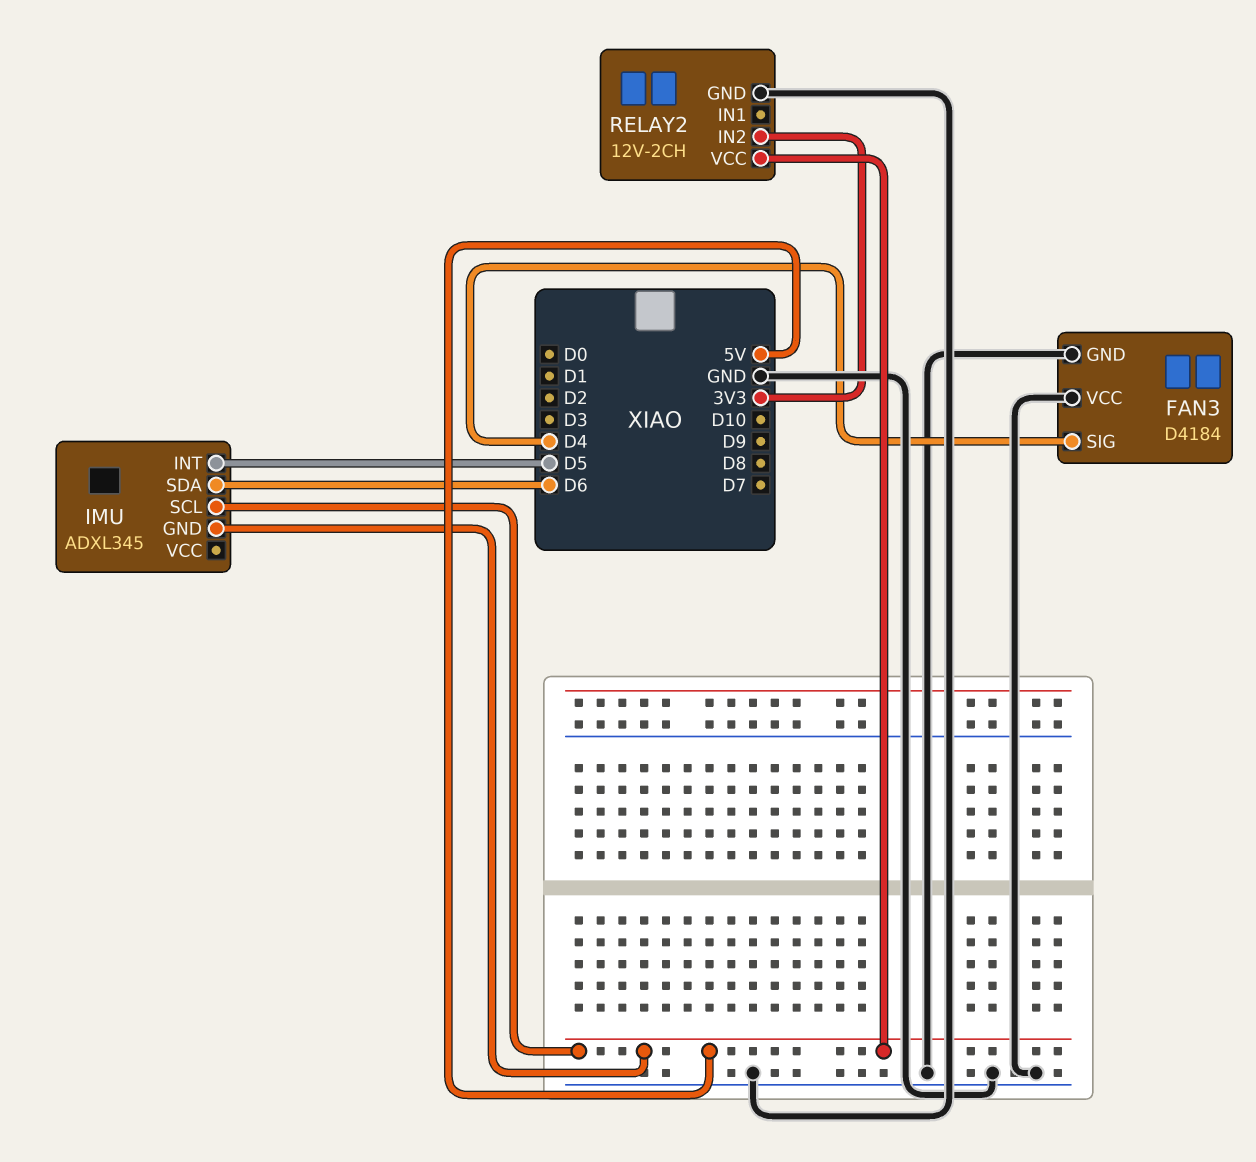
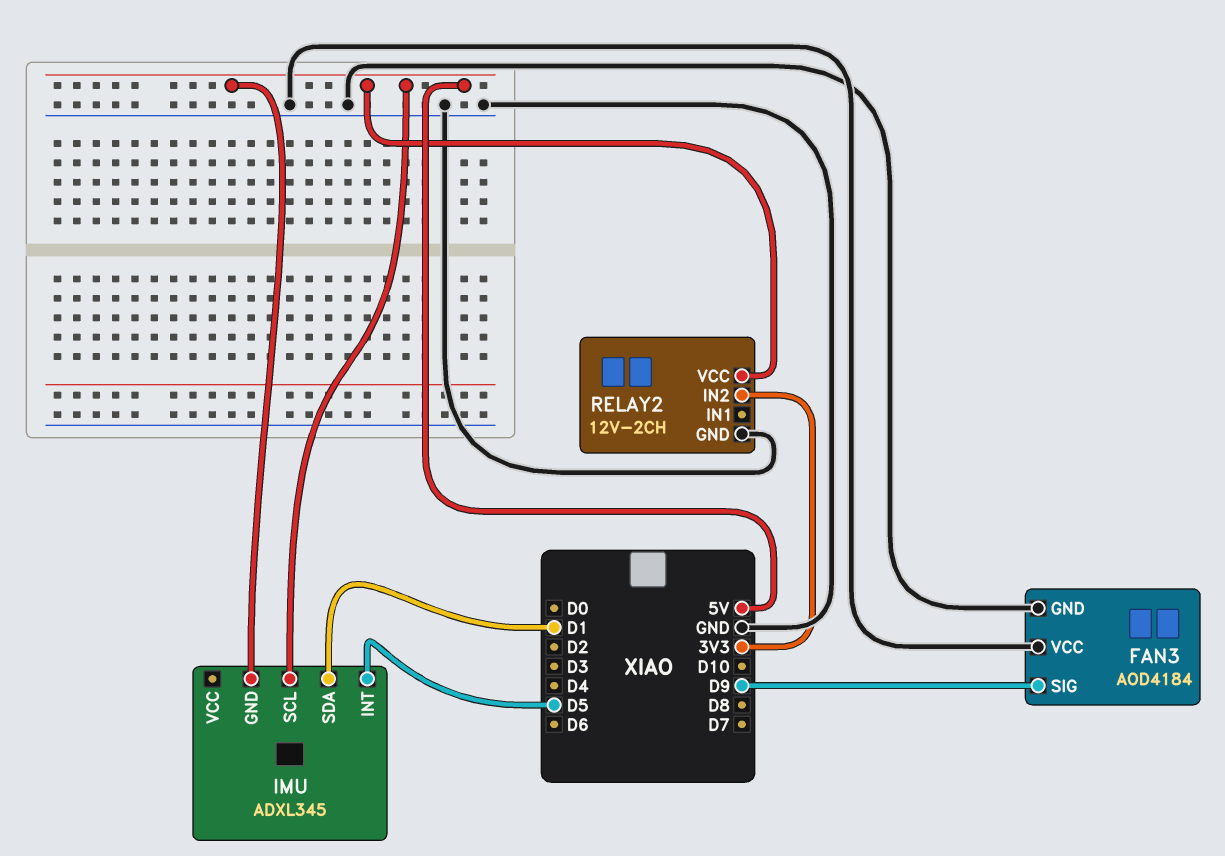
FAN3: D4184 -> AOD4184
FAN3 pin SIG: D4 -> D9
IMU pin SDA: D6 -> D1

